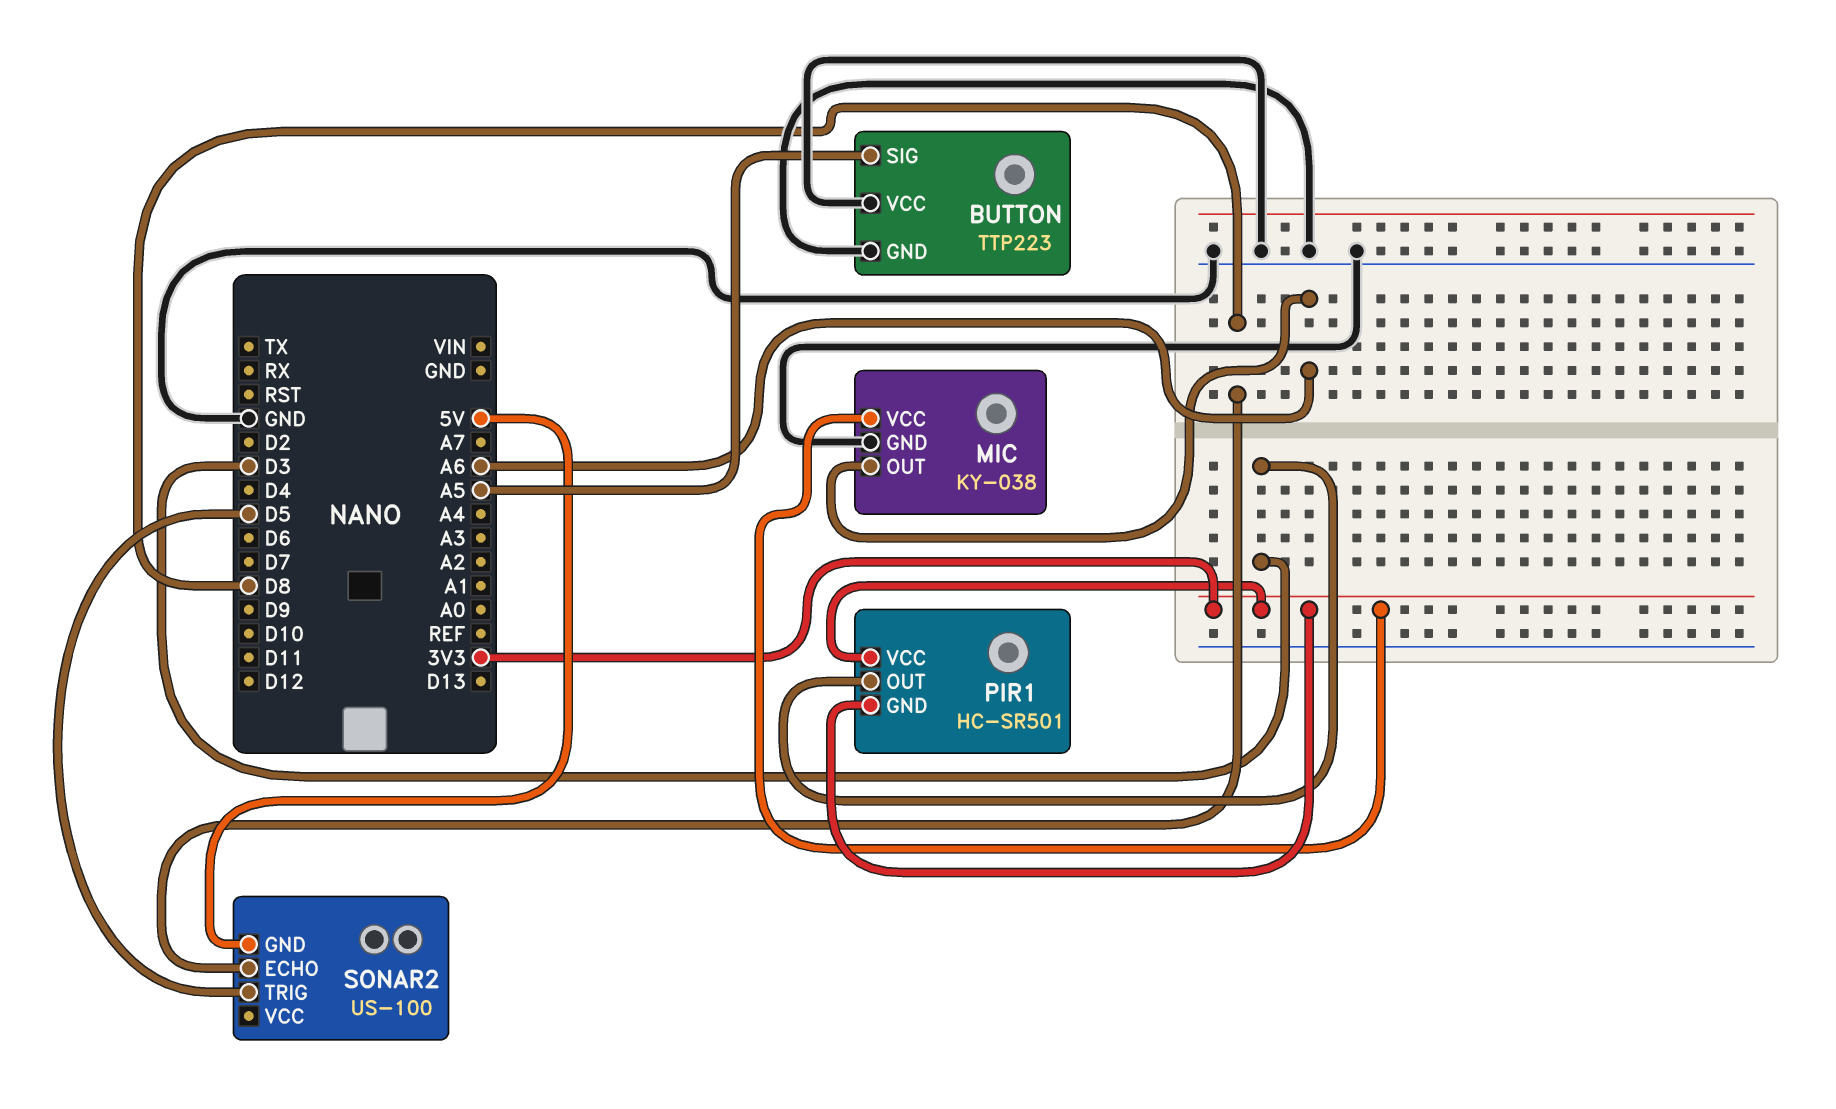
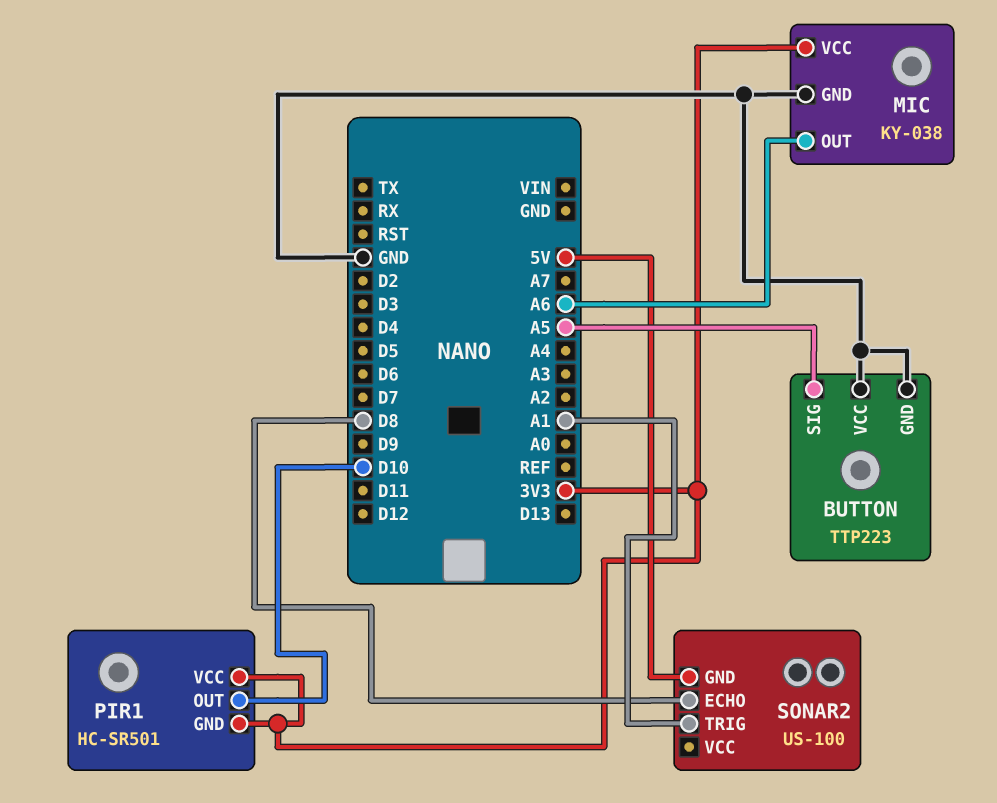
PIR1 pin OUT: D3 -> D10
SONAR2 pin TRIG: D5 -> A1

